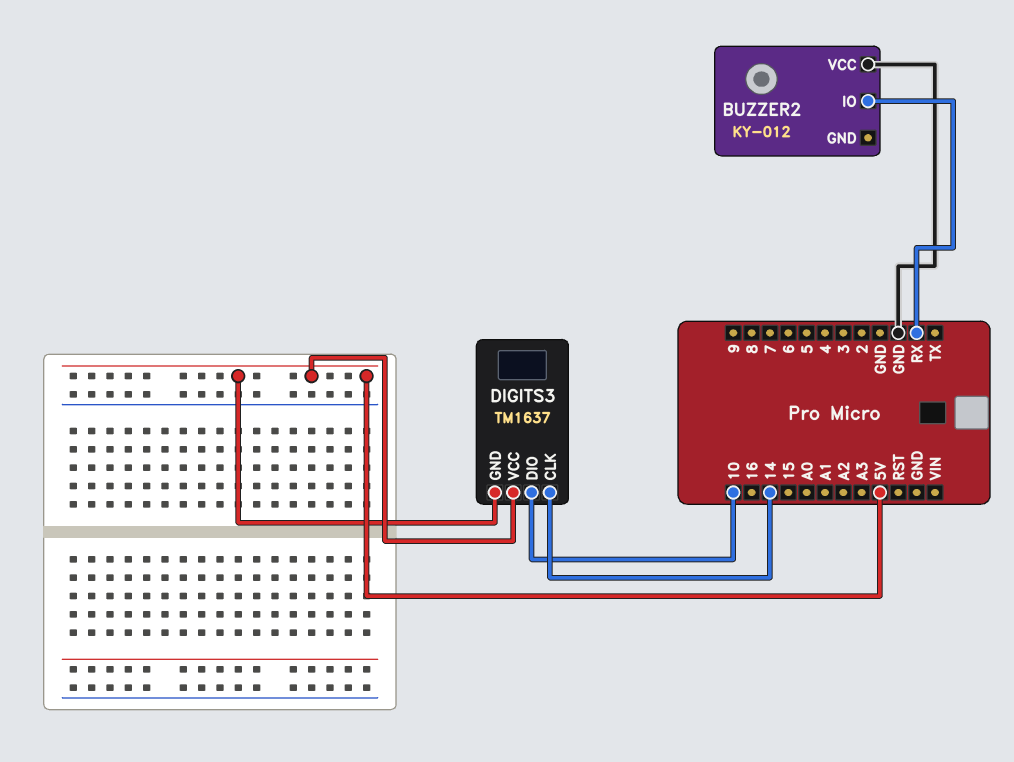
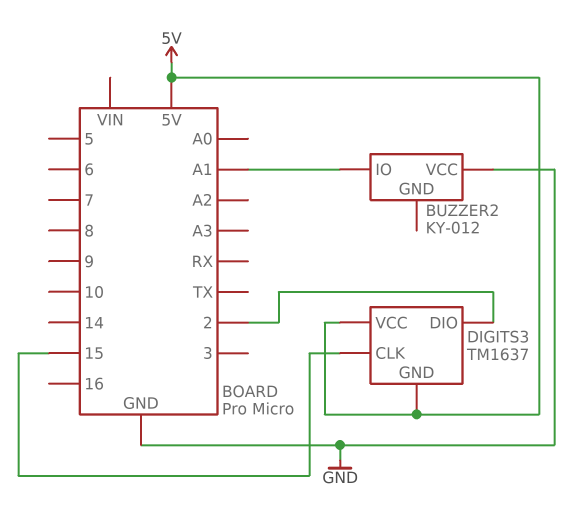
BUZZER2 pin IO: RX -> A1
DIGITS3 pin CLK: 14 -> 15
DIGITS3 pin DIO: 10 -> 2

